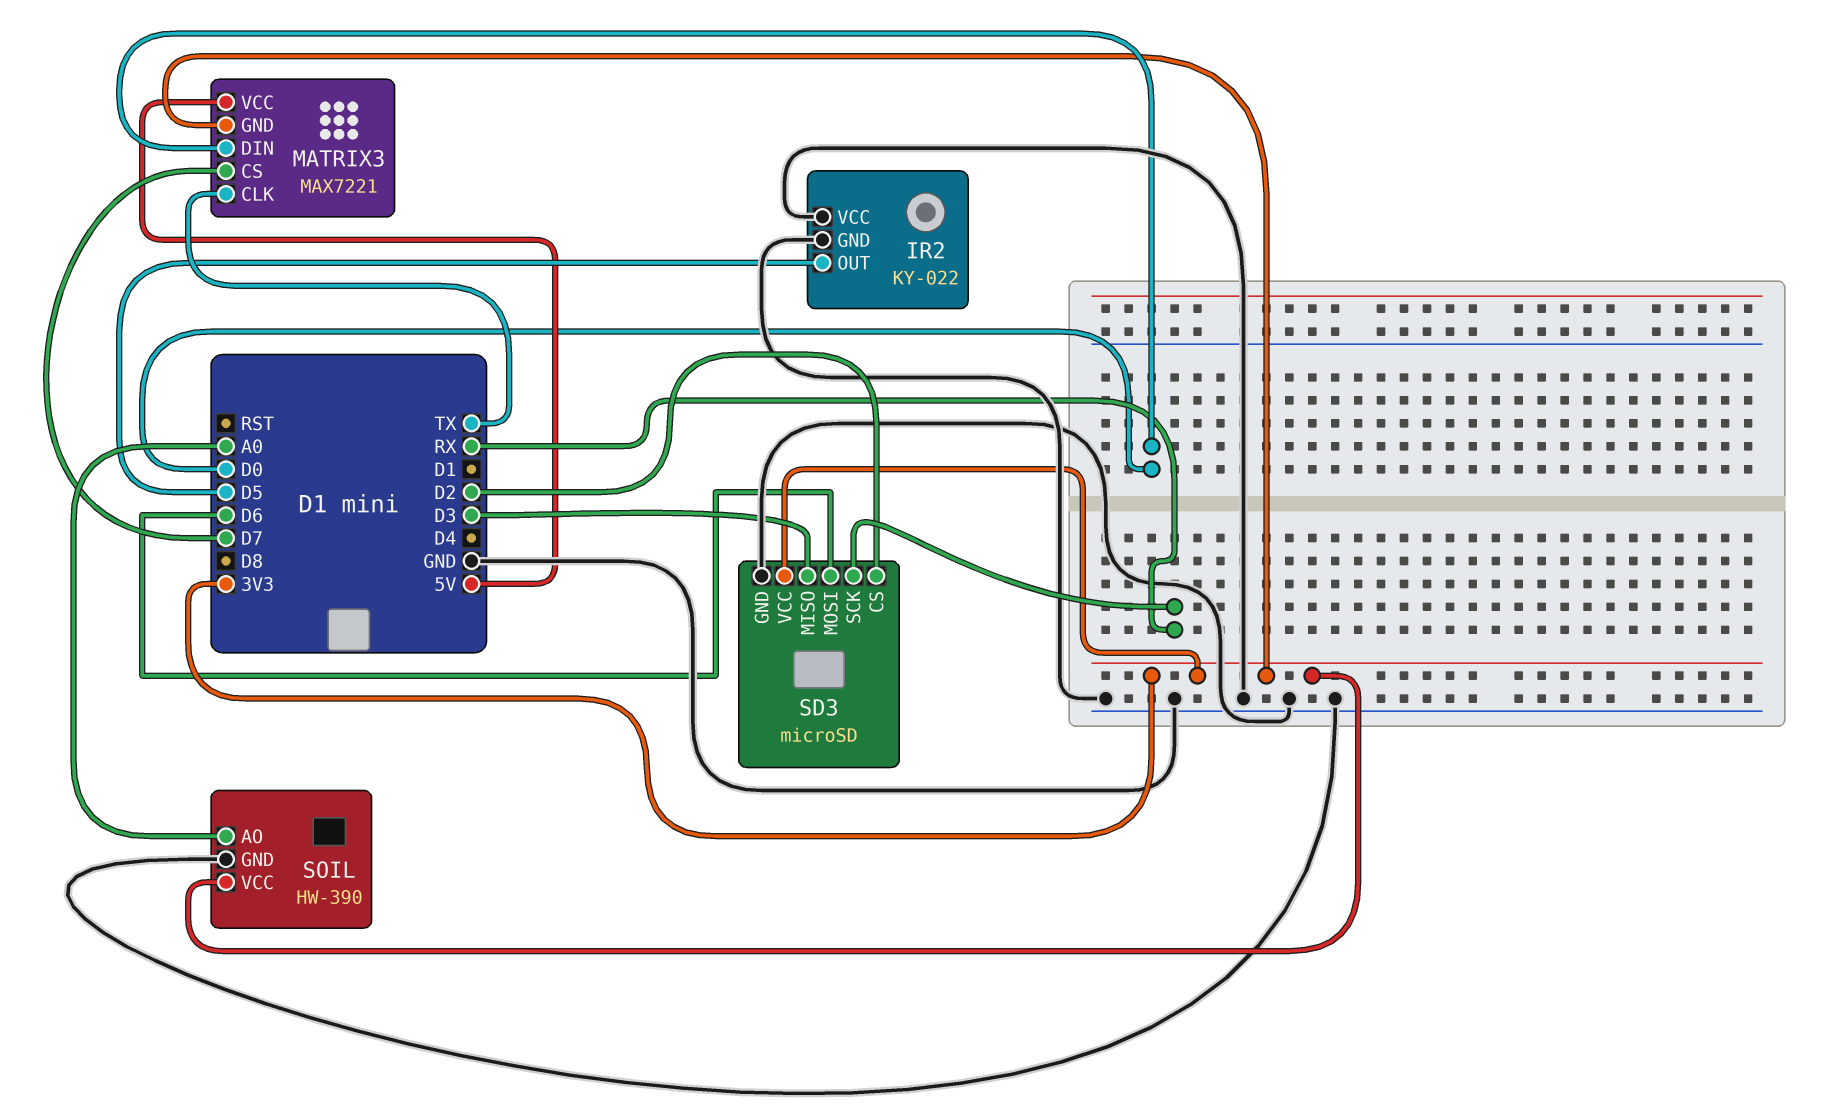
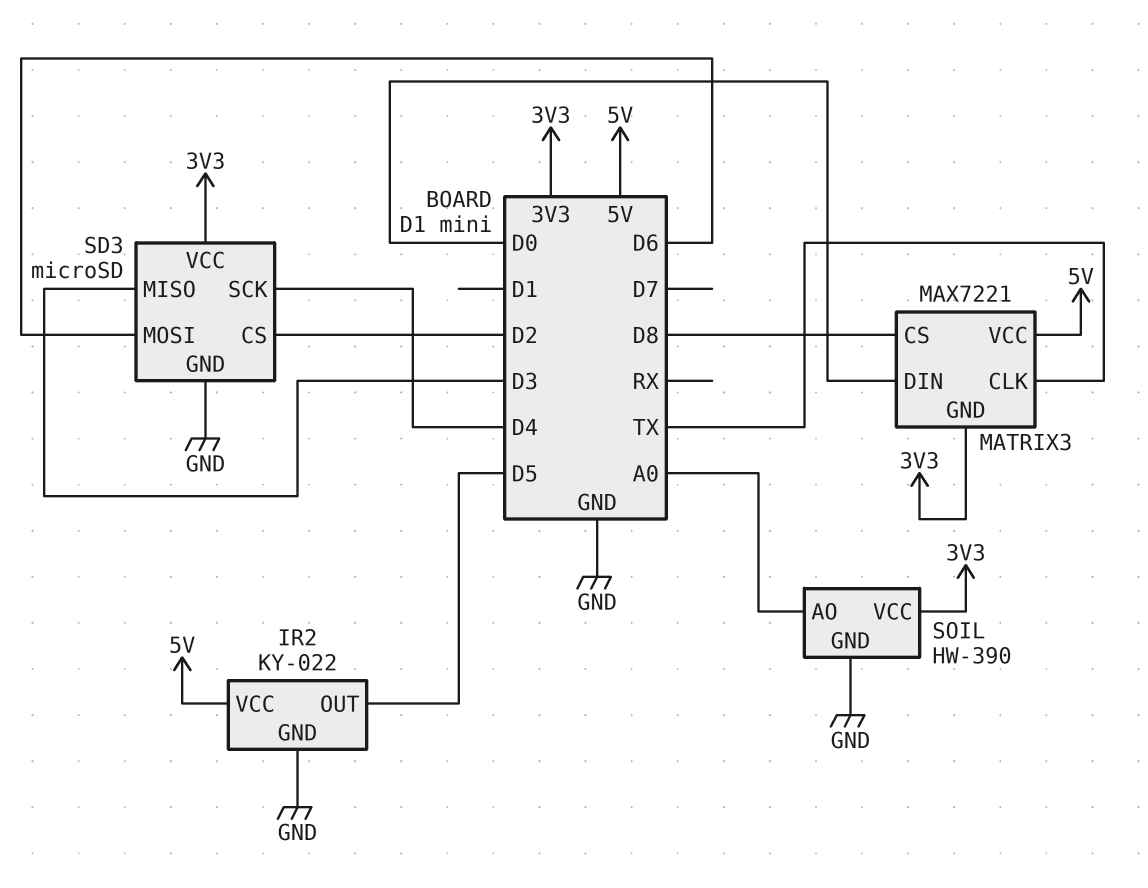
IR2 pin VCC: GND -> 5V
MATRIX3 pin CS: D7 -> D8
SD3 pin SCK: RX -> D4

